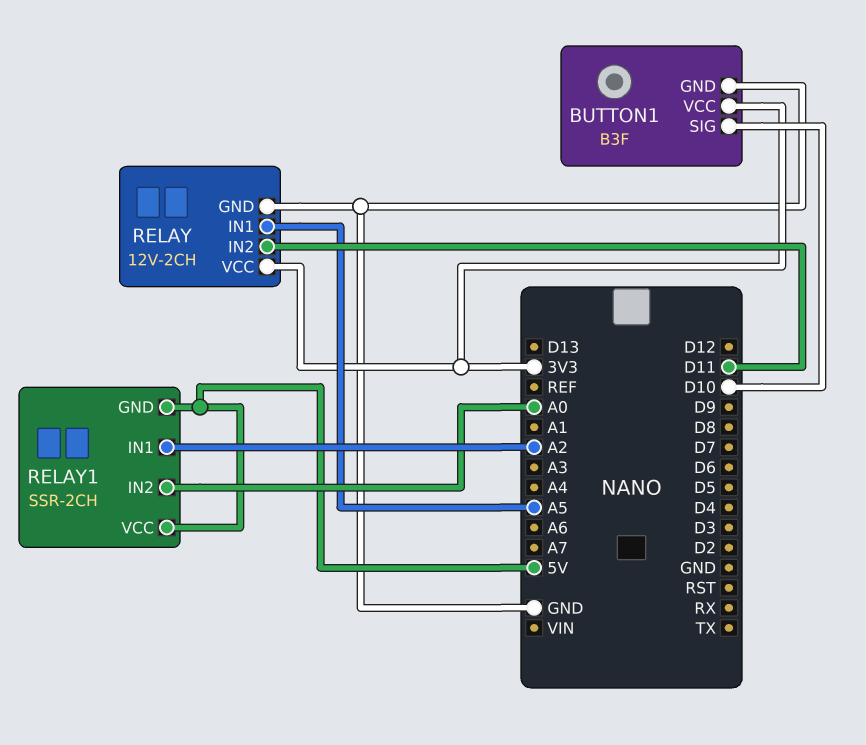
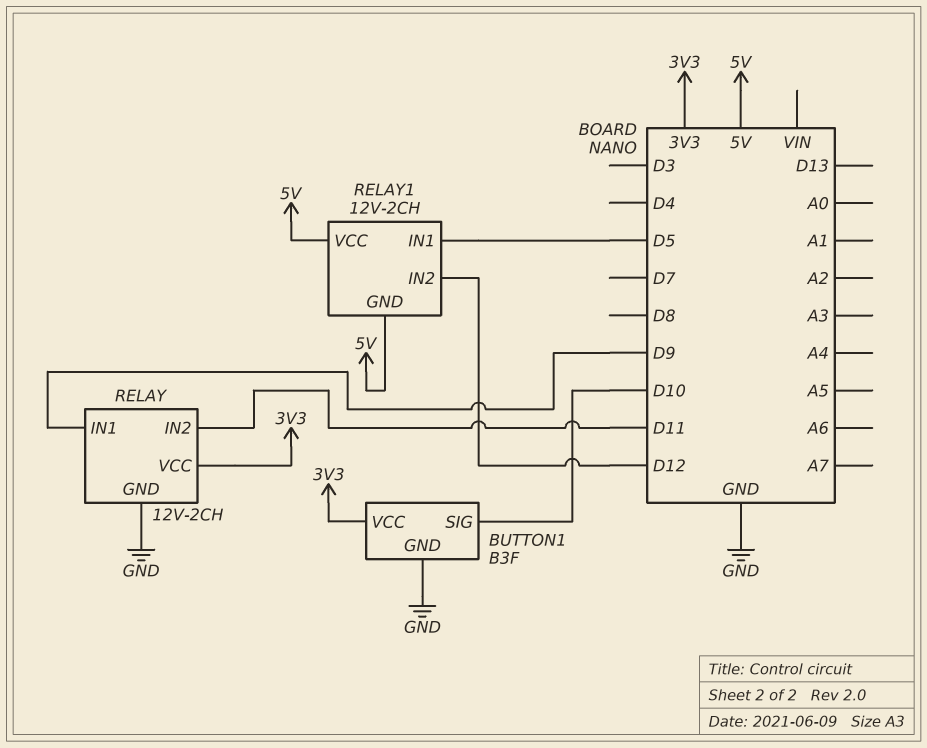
RELAY pin IN1: A5 -> D9
RELAY1: SSR-2CH -> 12V-2CH
RELAY1 pin IN1: A2 -> D5
RELAY1 pin IN2: A0 -> D12

